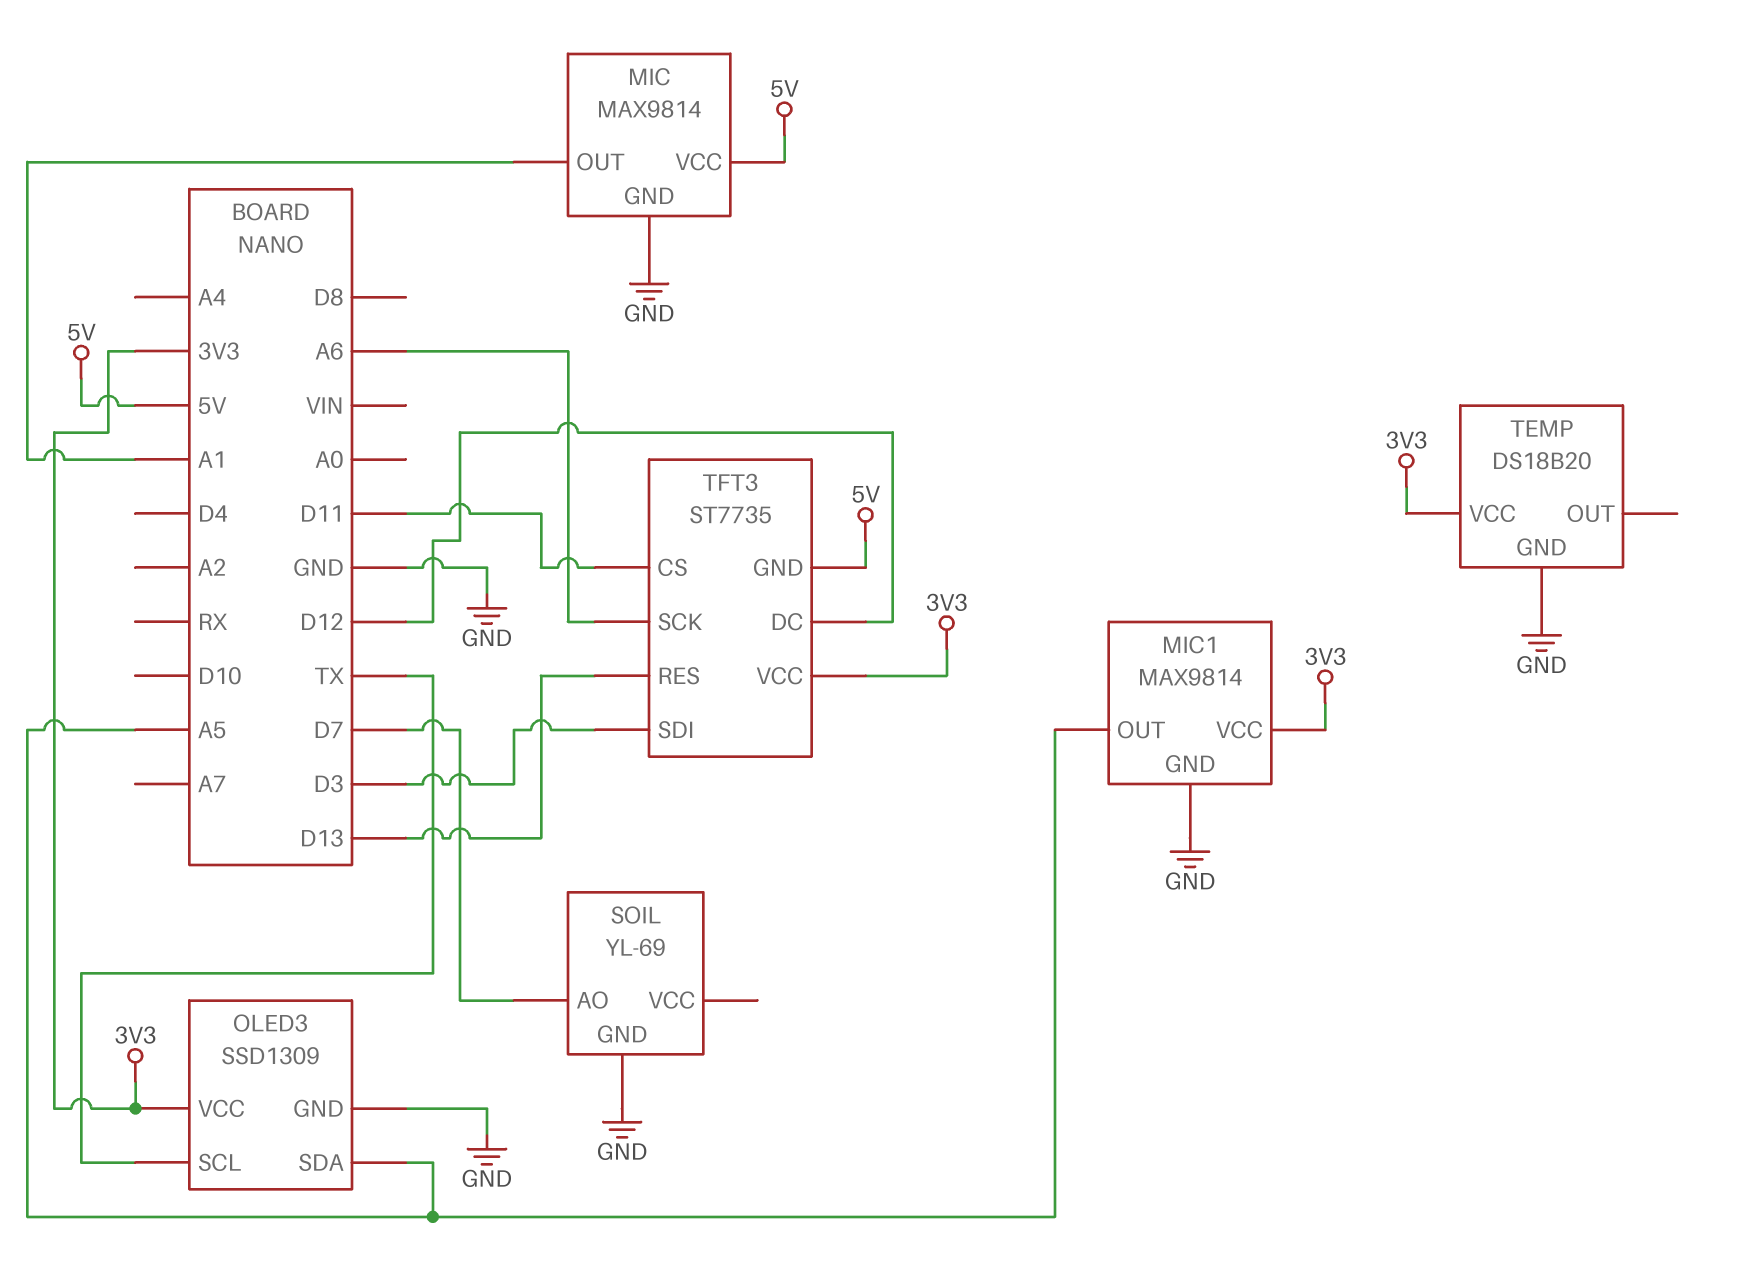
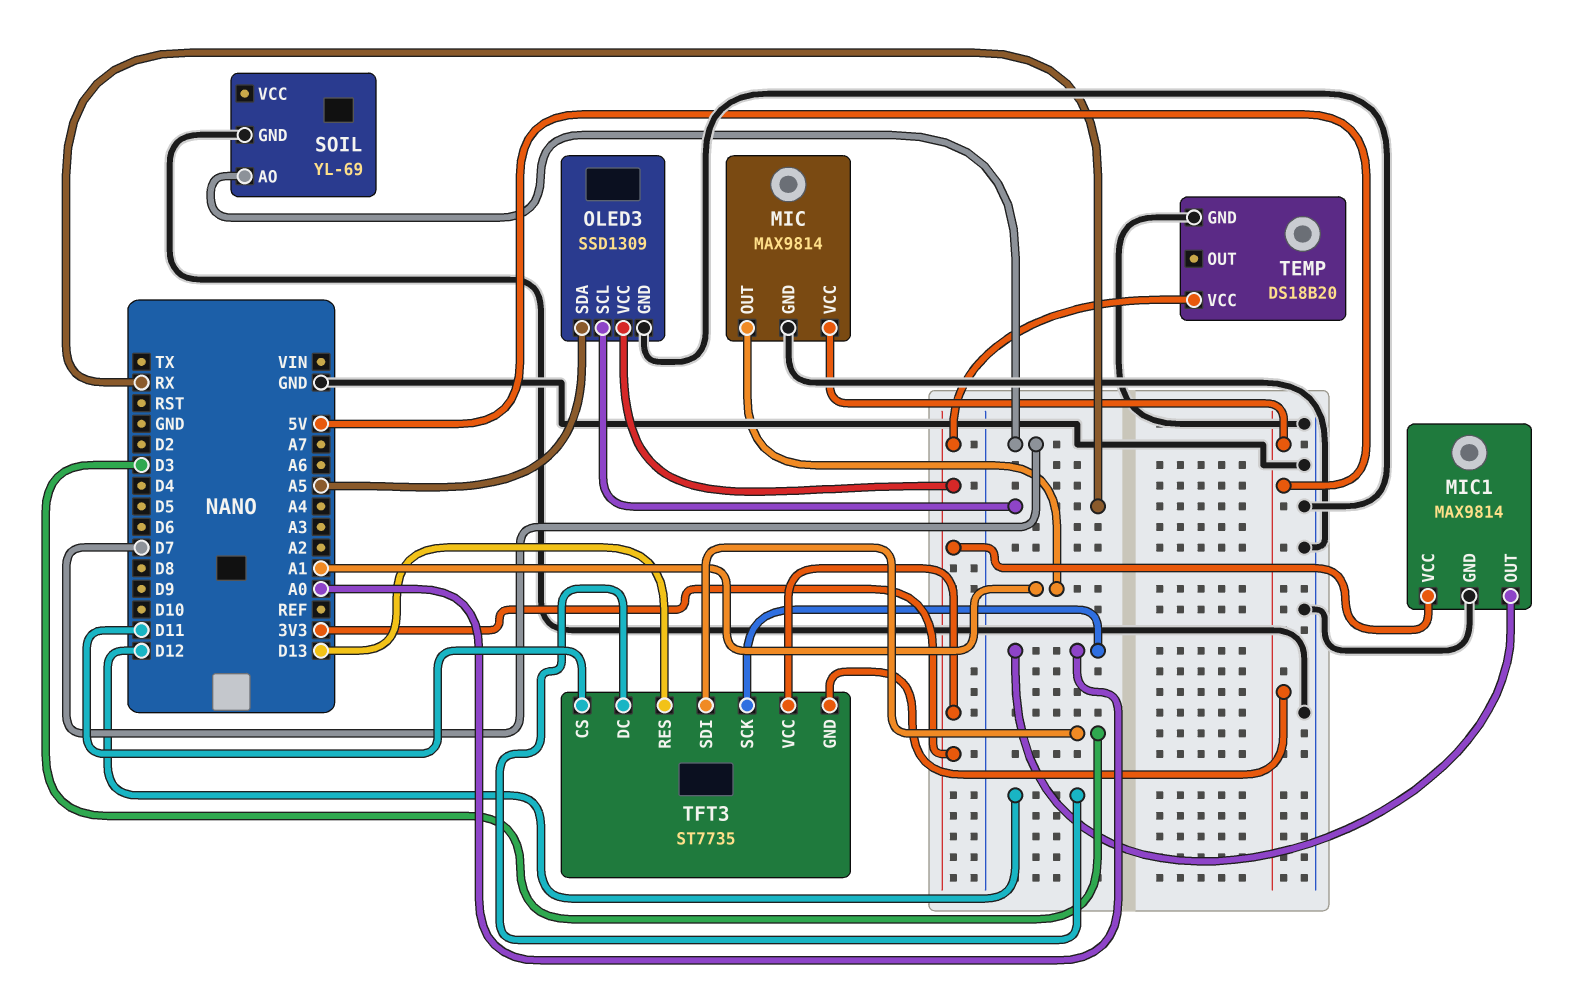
MIC1 pin OUT: A5 -> A0
OLED3 pin SCL: TX -> RX
TFT3 pin SCK: A6 -> A0

